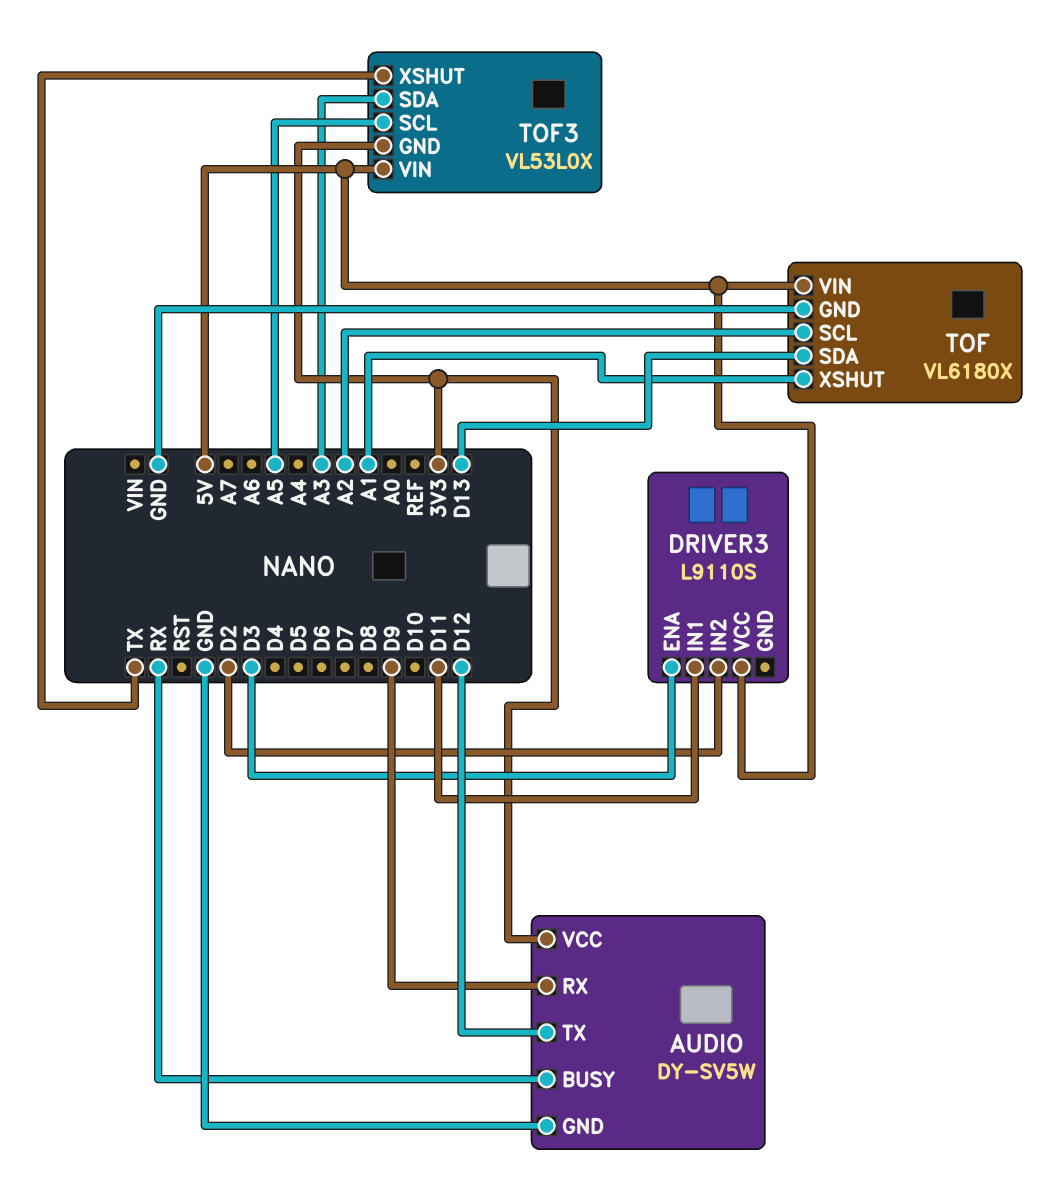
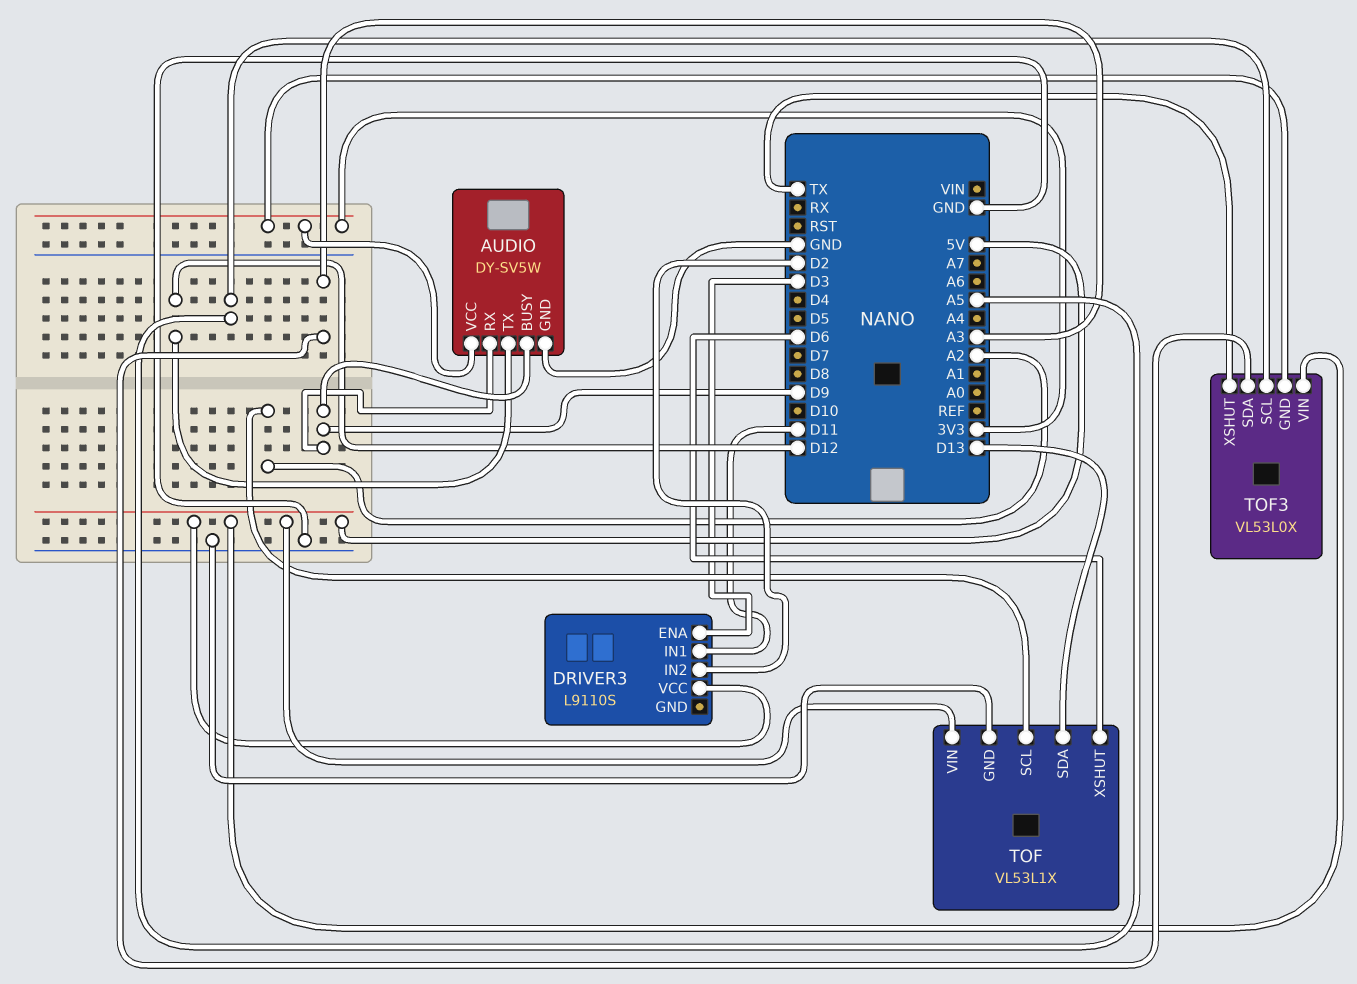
AUDIO pin BUSY: RX -> D9
TOF: VL6180X -> VL53L1X
TOF pin XSHUT: A1 -> D6

